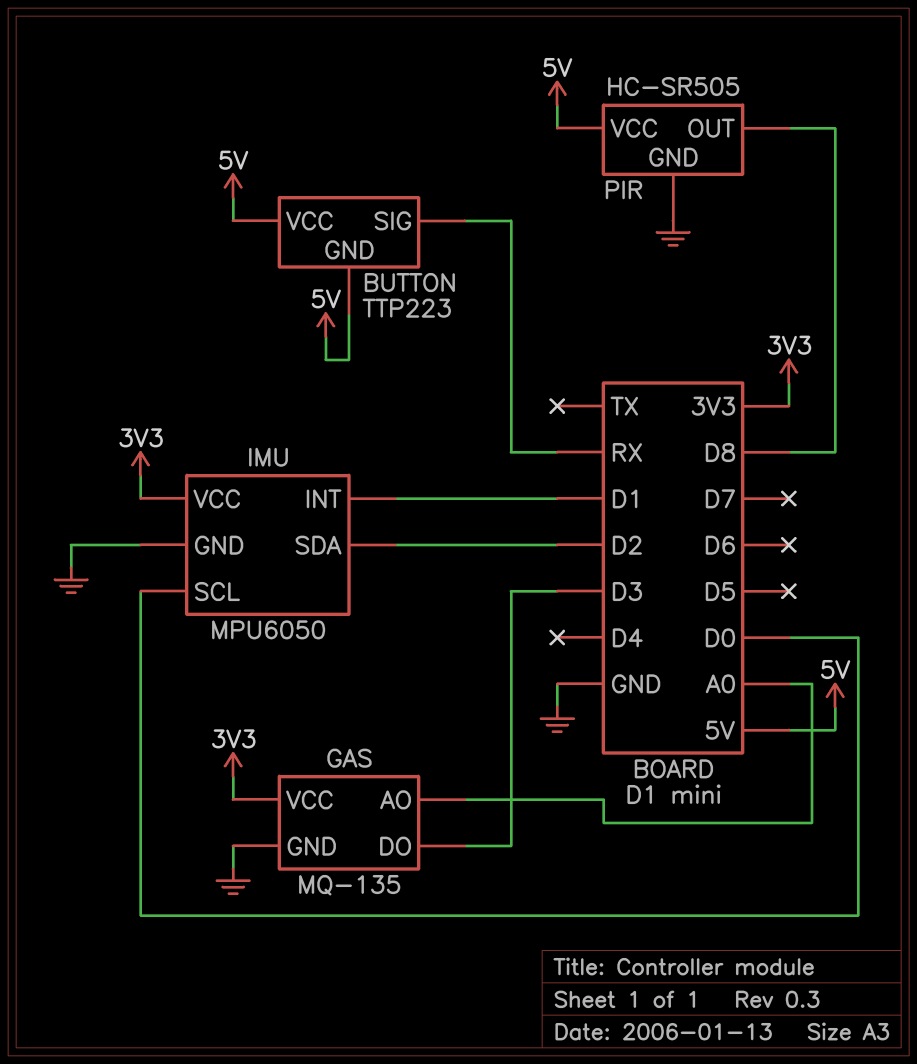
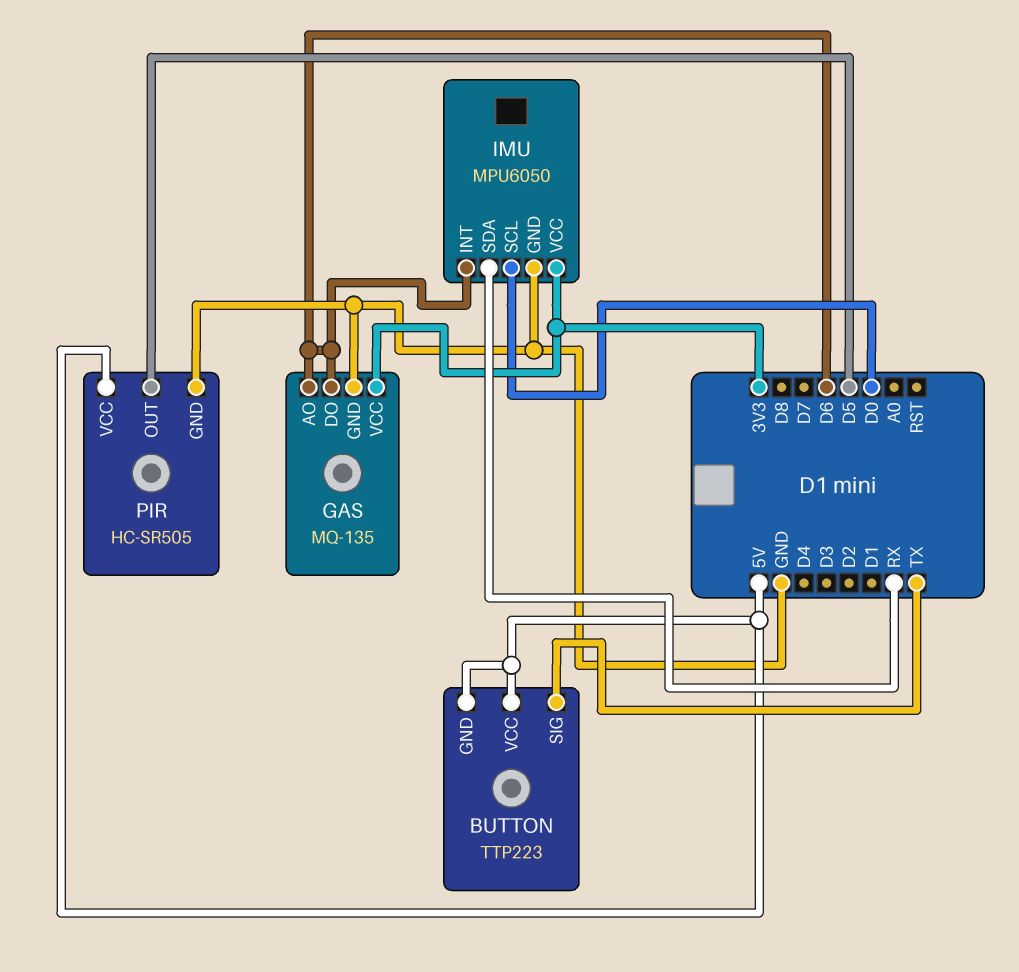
BUTTON pin SIG: RX -> TX
GAS pin AO: A0 -> D6
GAS pin DO: D3 -> D6
IMU pin INT: D1 -> D6
IMU pin SDA: D2 -> RX
PIR pin OUT: D8 -> D5

